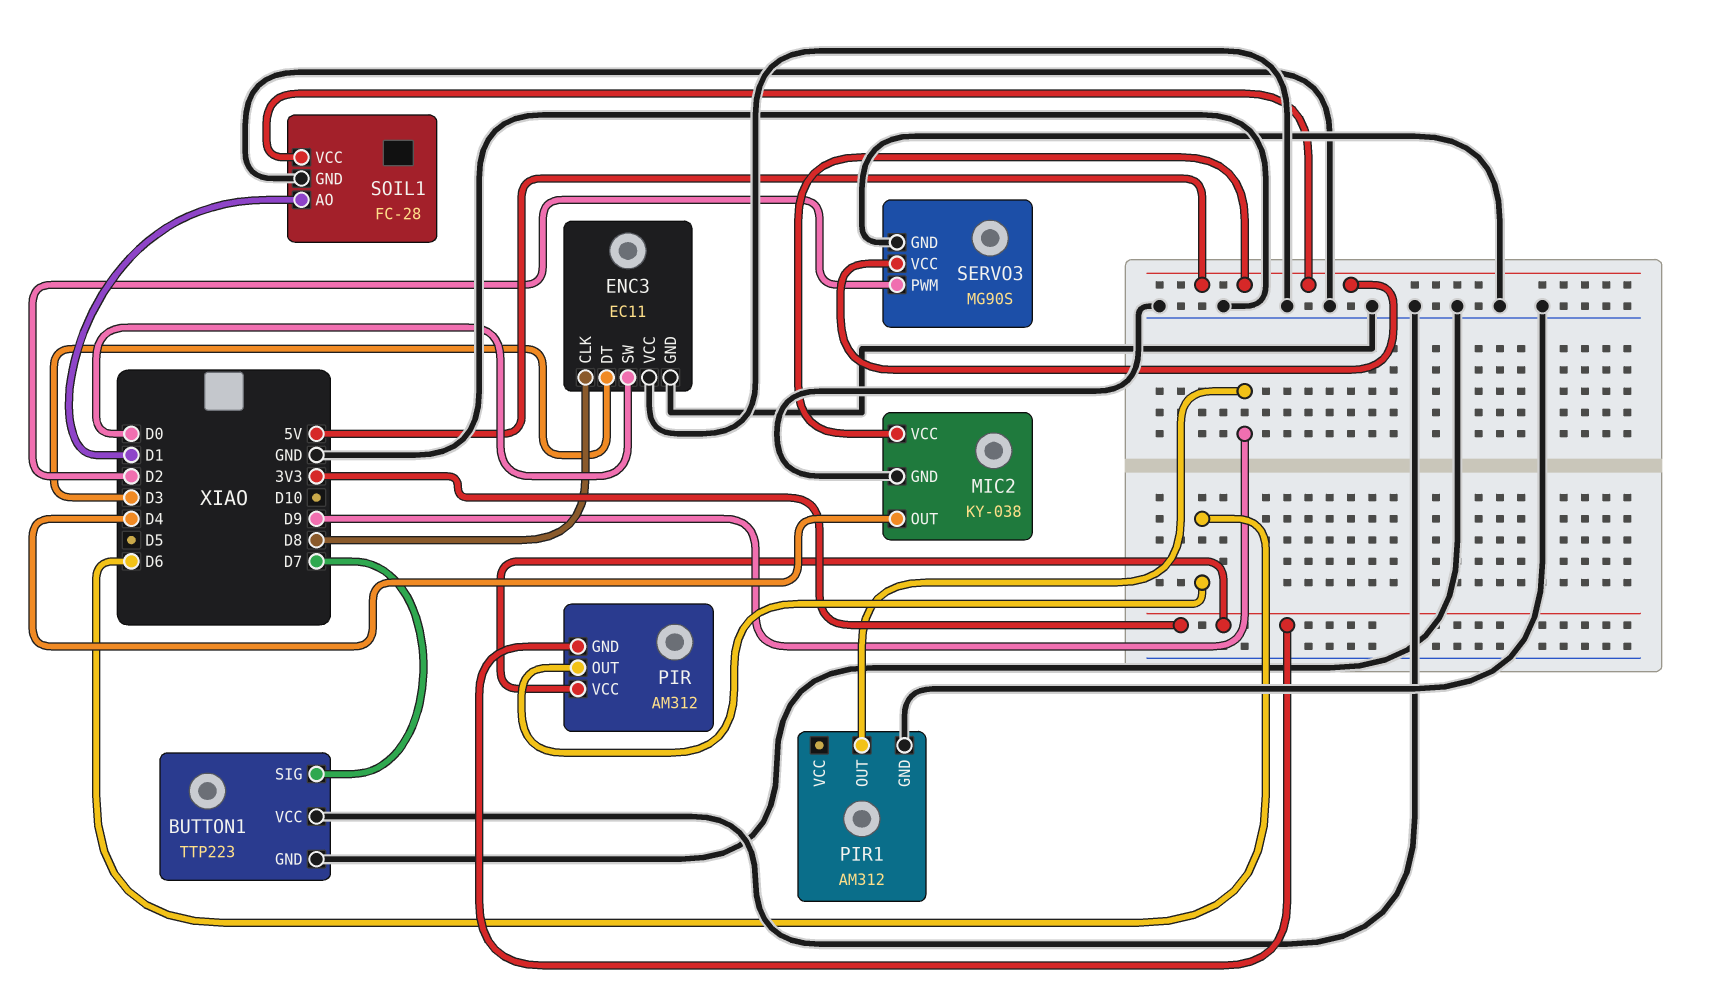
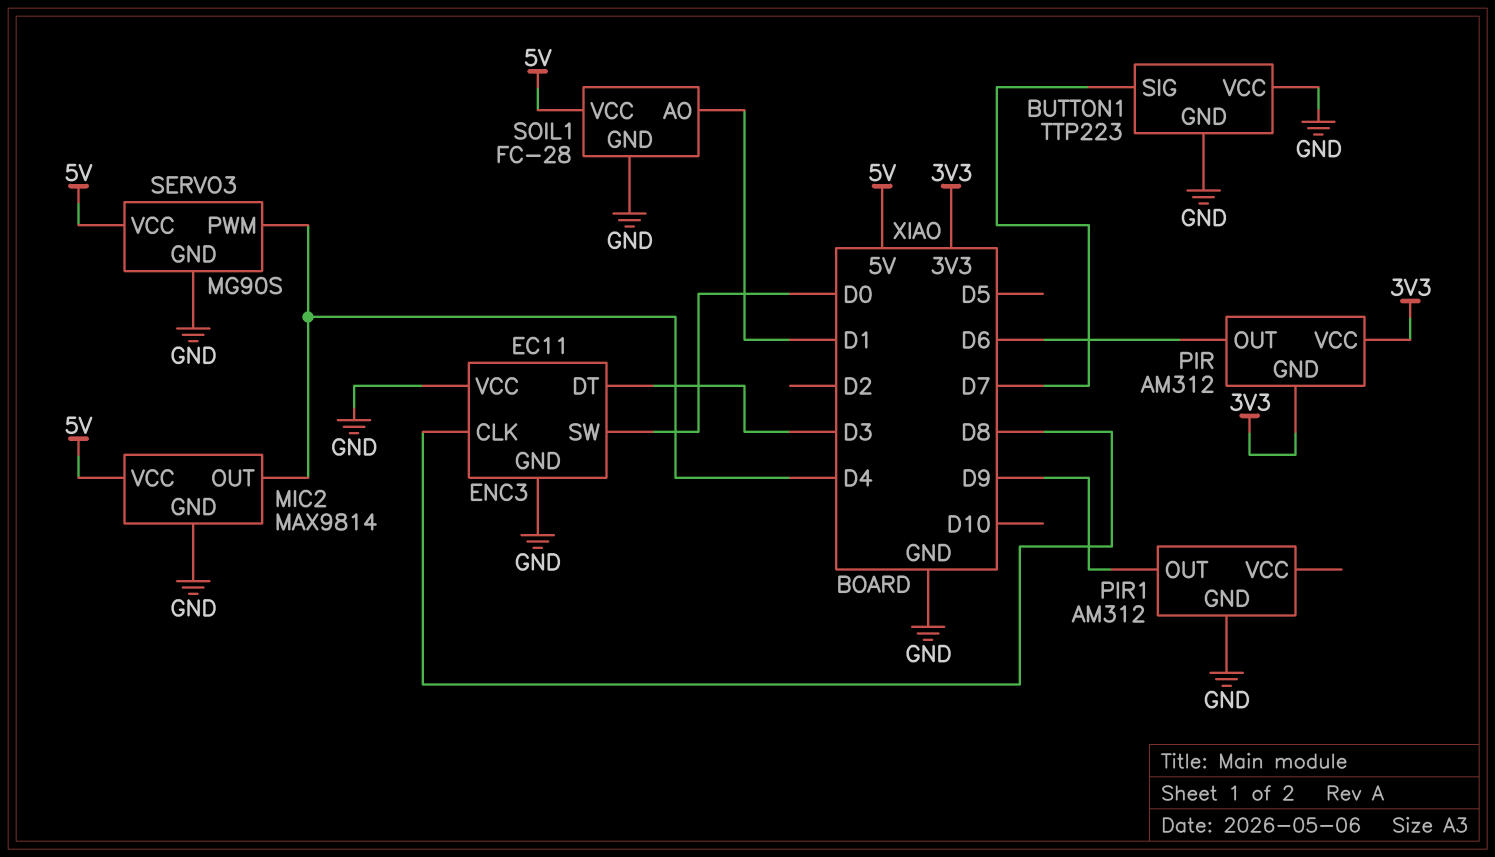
MIC2: KY-038 -> MAX9814
SERVO3 pin PWM: D2 -> D4

